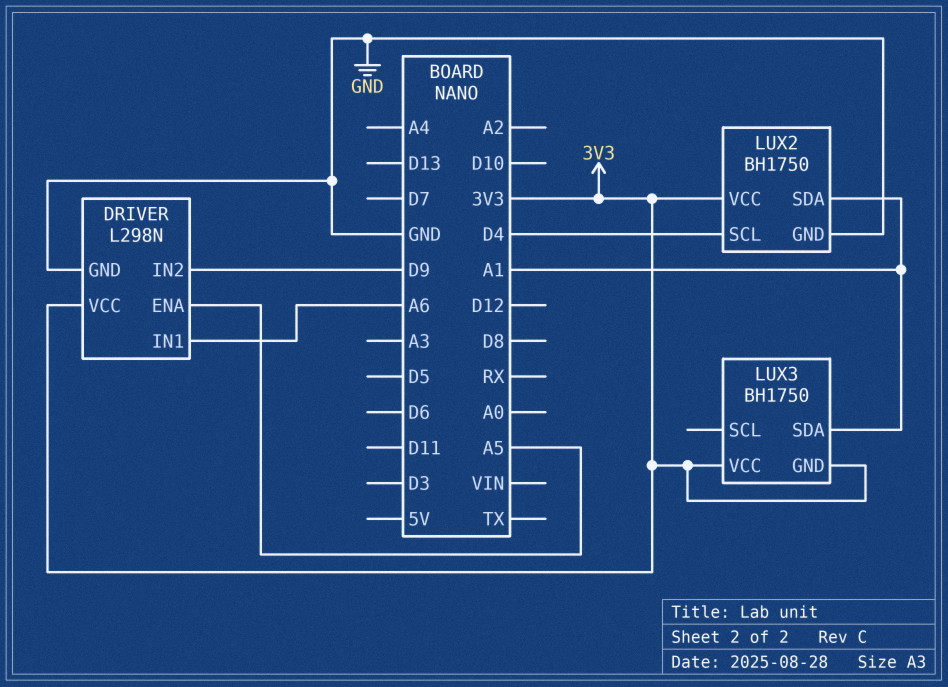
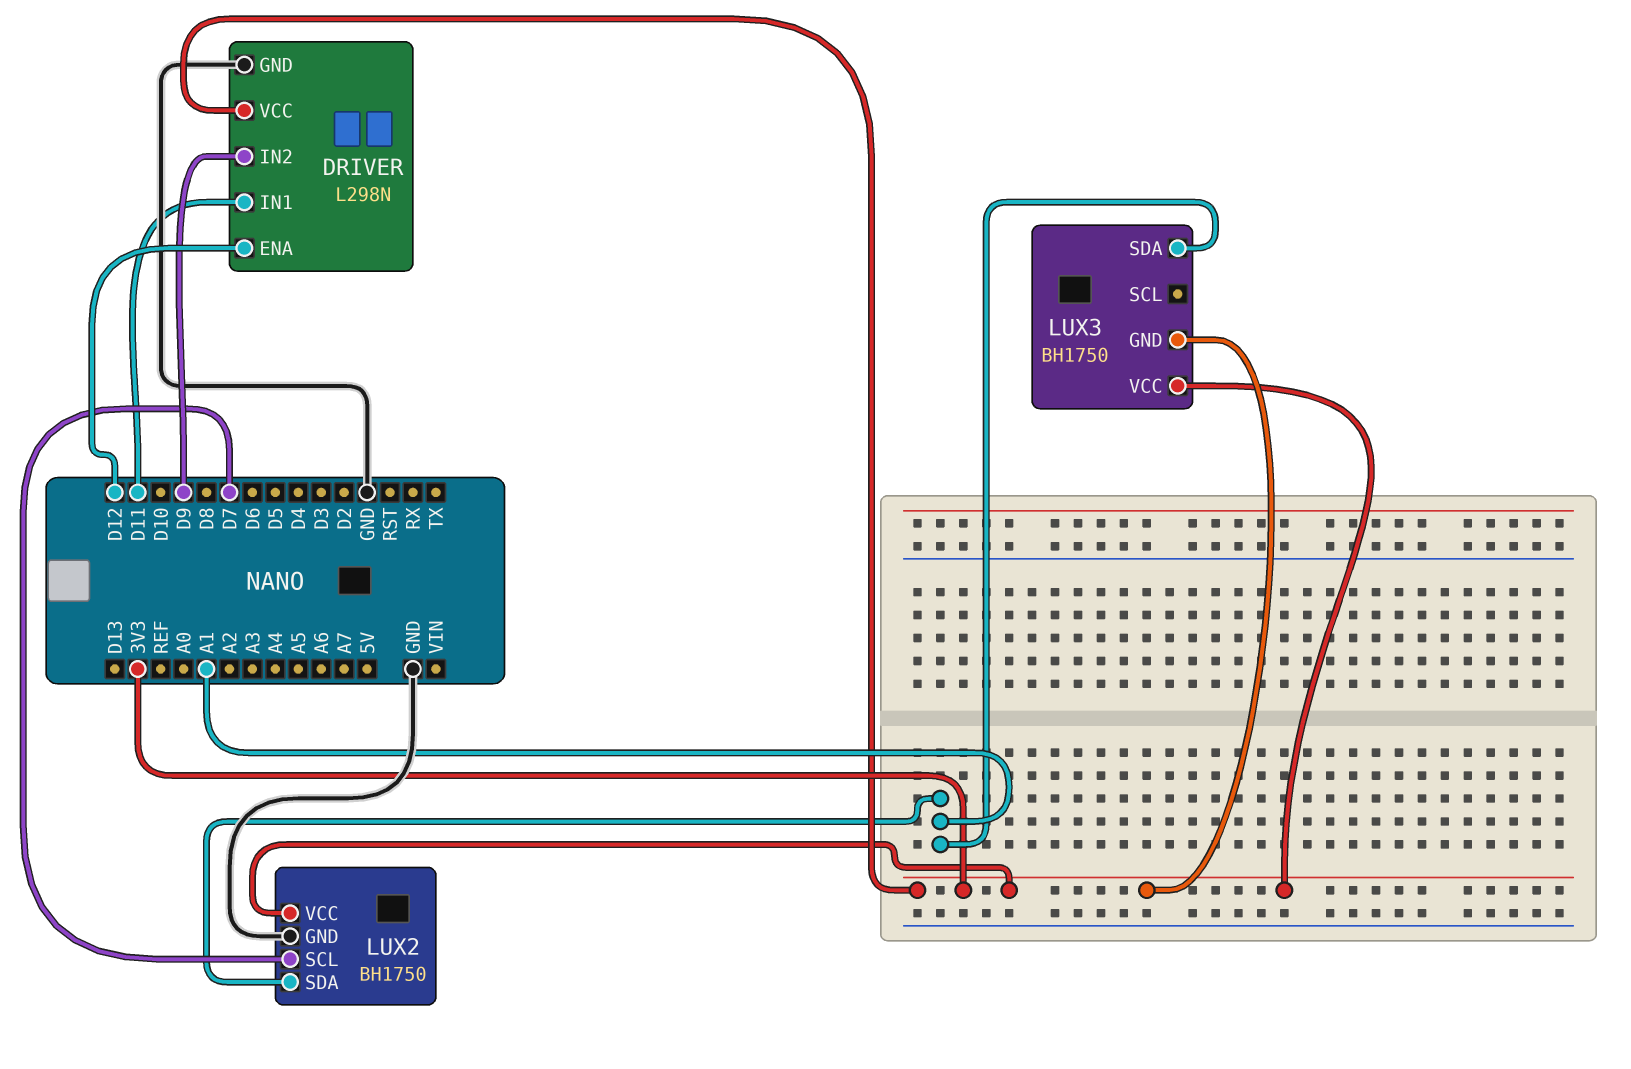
DRIVER pin ENA: A5 -> D12
DRIVER pin IN1: A6 -> D11
LUX2 pin SCL: D4 -> D7

